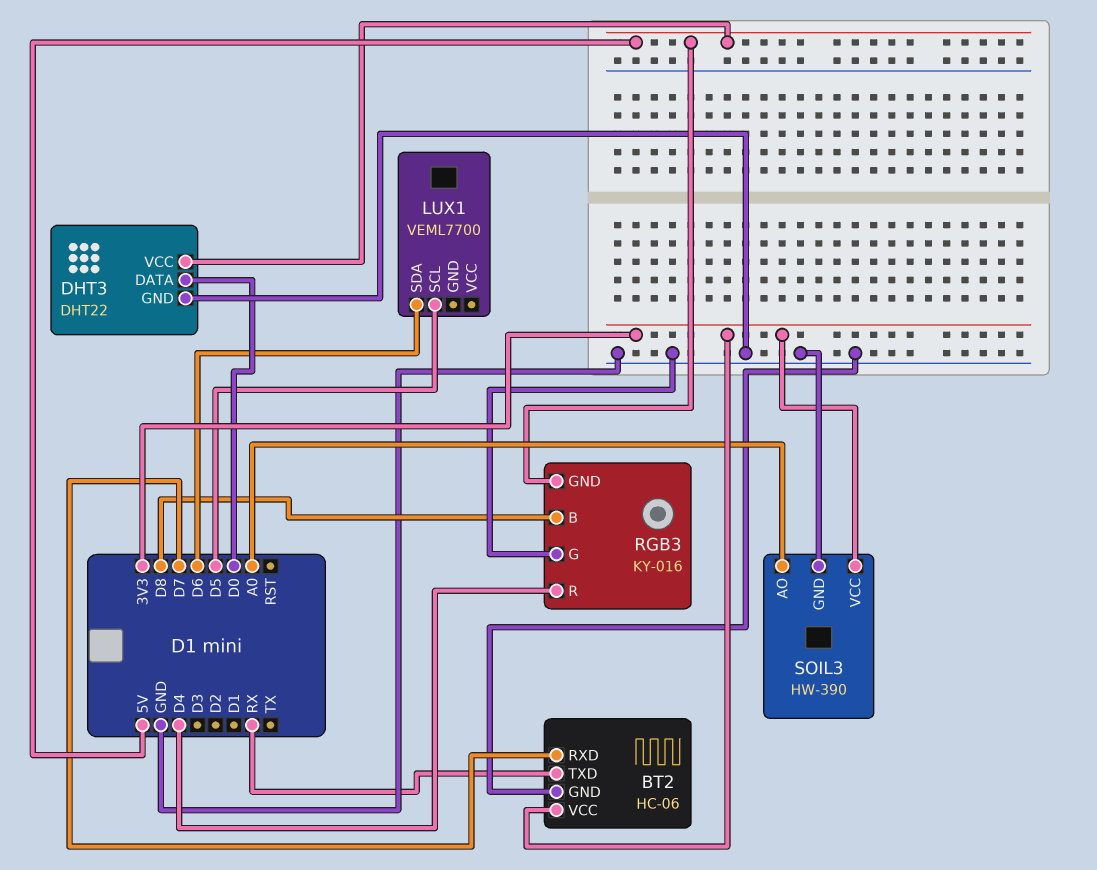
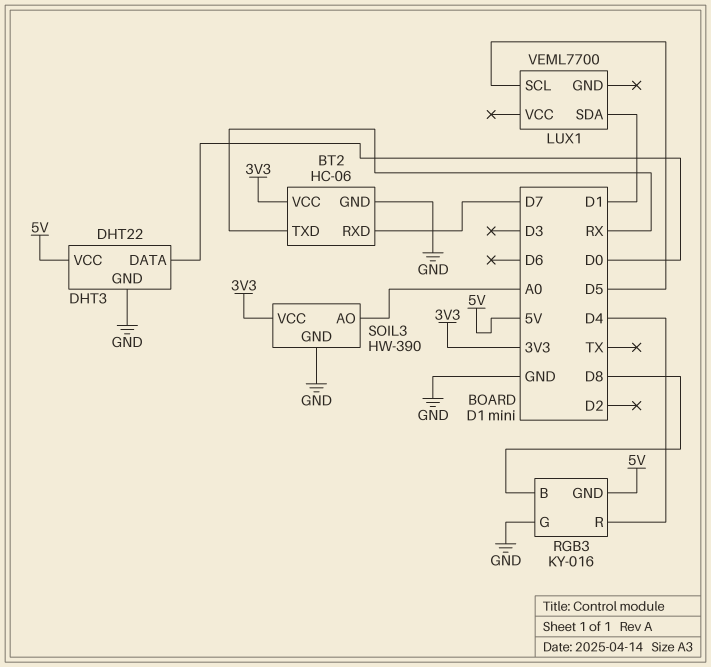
LUX1 pin SDA: D6 -> D1

